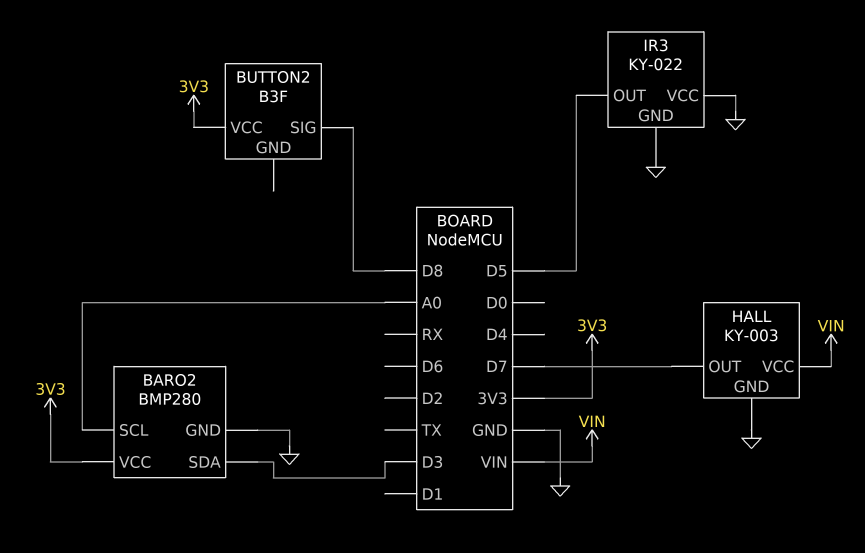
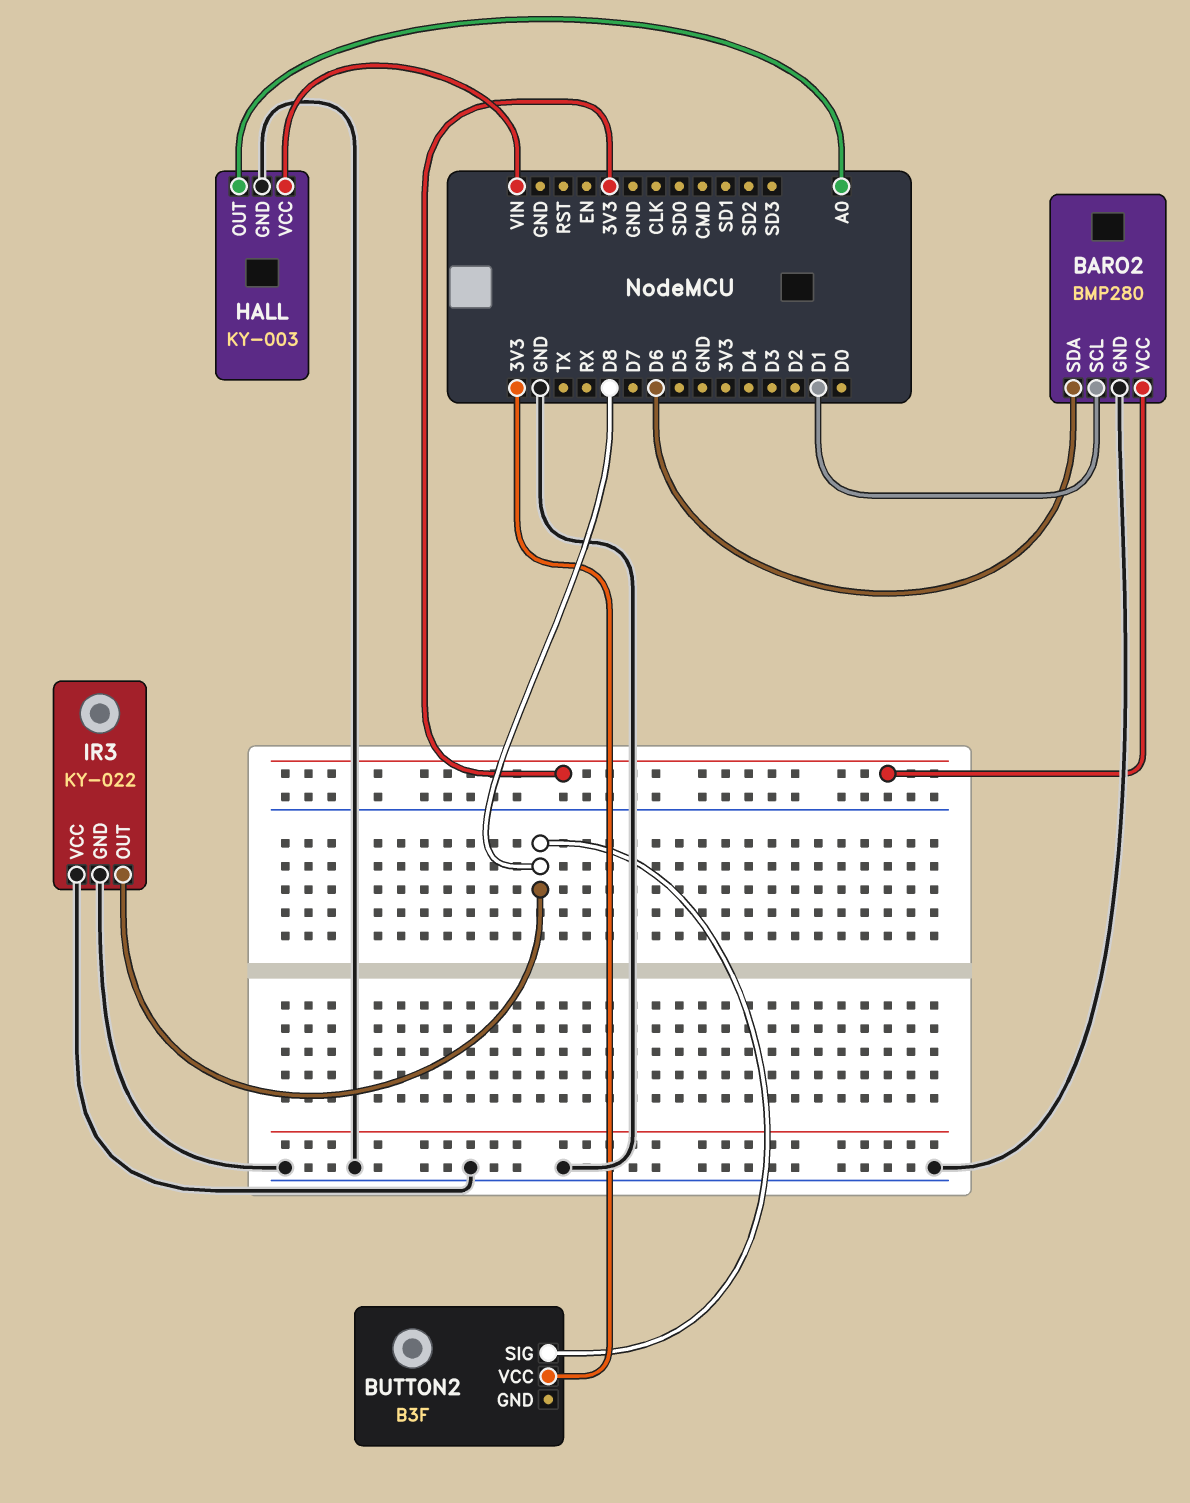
BARO2 pin SCL: A0 -> D1
BARO2 pin SDA: D3 -> D6
HALL pin OUT: D7 -> A0
IR3 pin OUT: D5 -> D8

